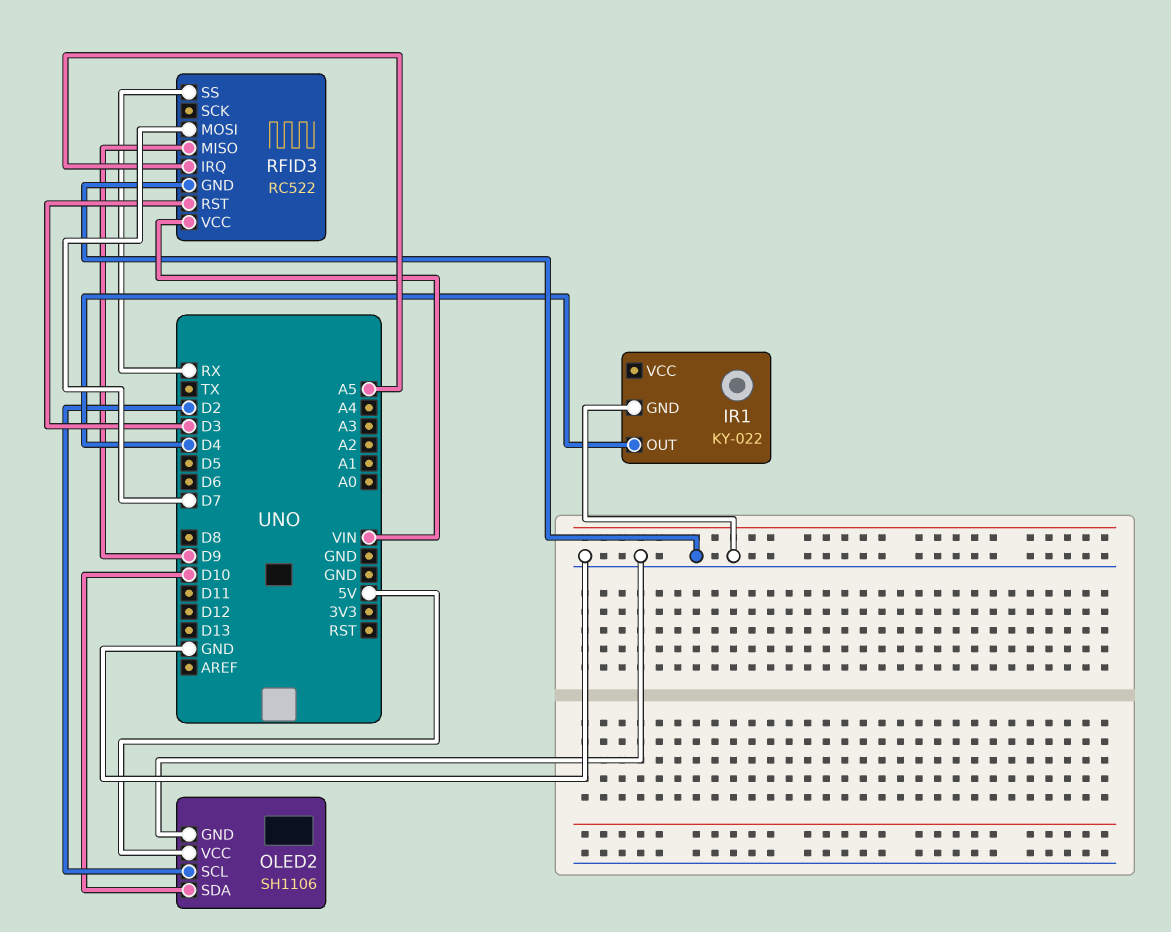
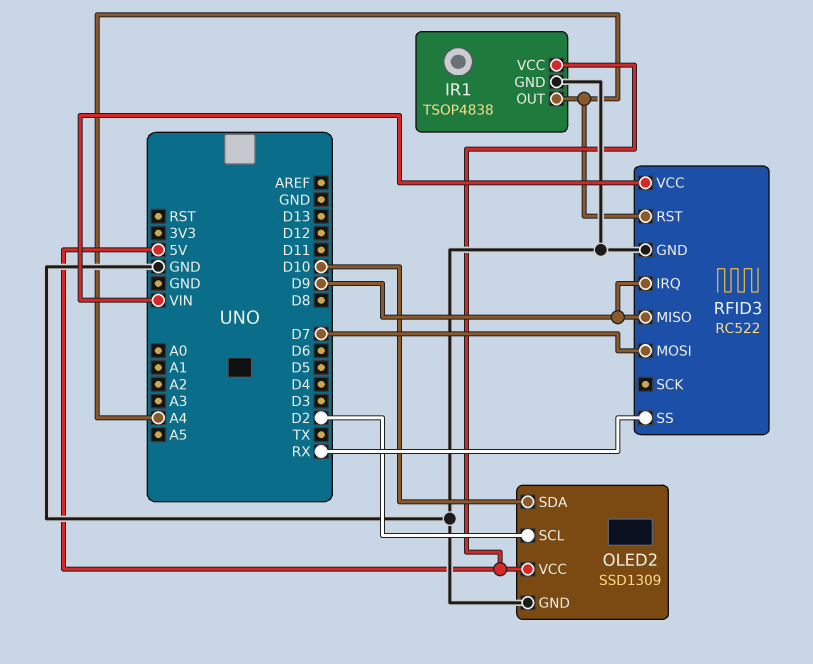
IR1: KY-022 -> TSOP4838
IR1 pin OUT: D4 -> A4
IR1 pin VCC: none -> 5V
OLED2: SH1106 -> SSD1309
RFID3 pin IRQ: A5 -> D9
RFID3 pin RST: D3 -> A4

